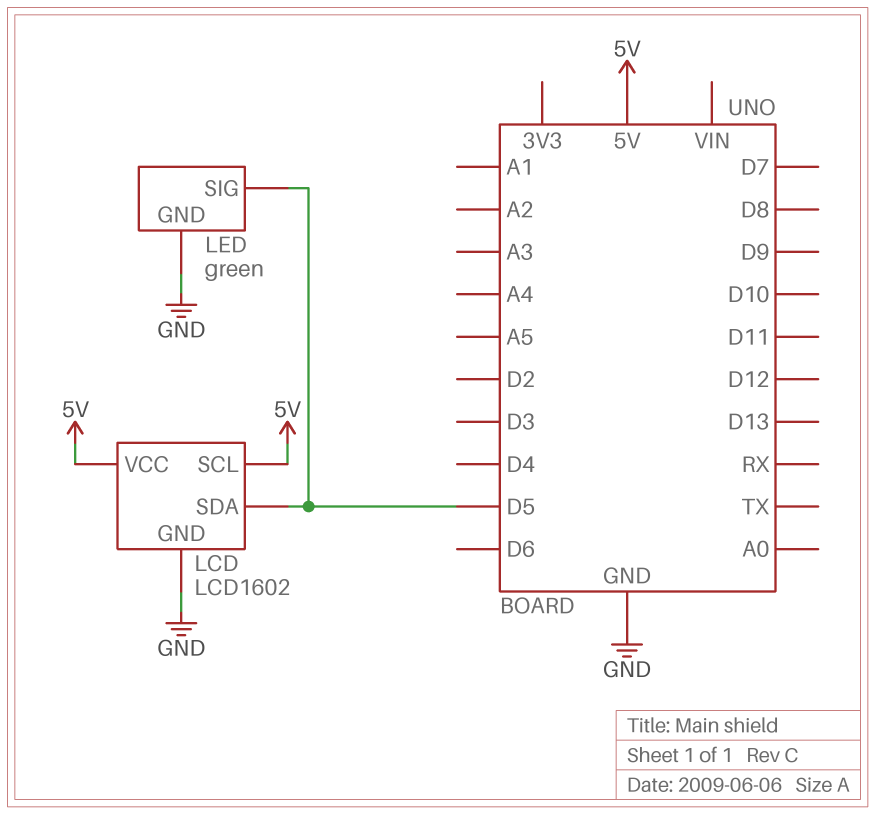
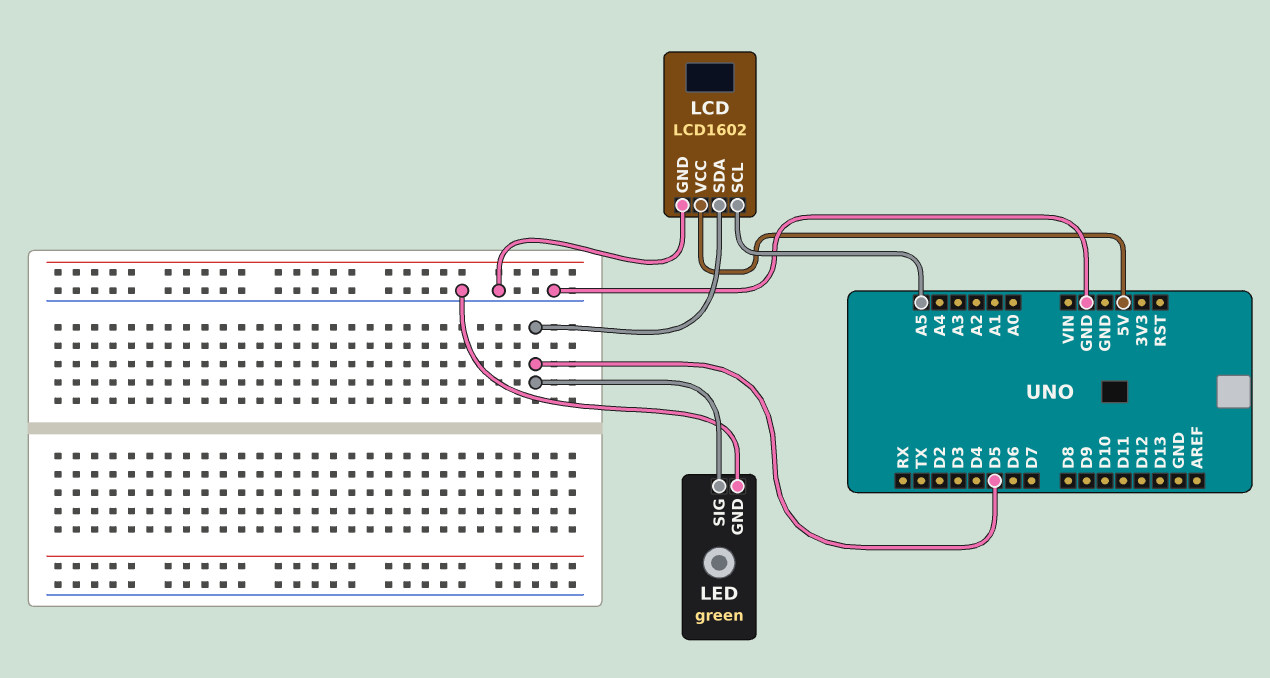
LCD pin SCL: 5V -> A5

